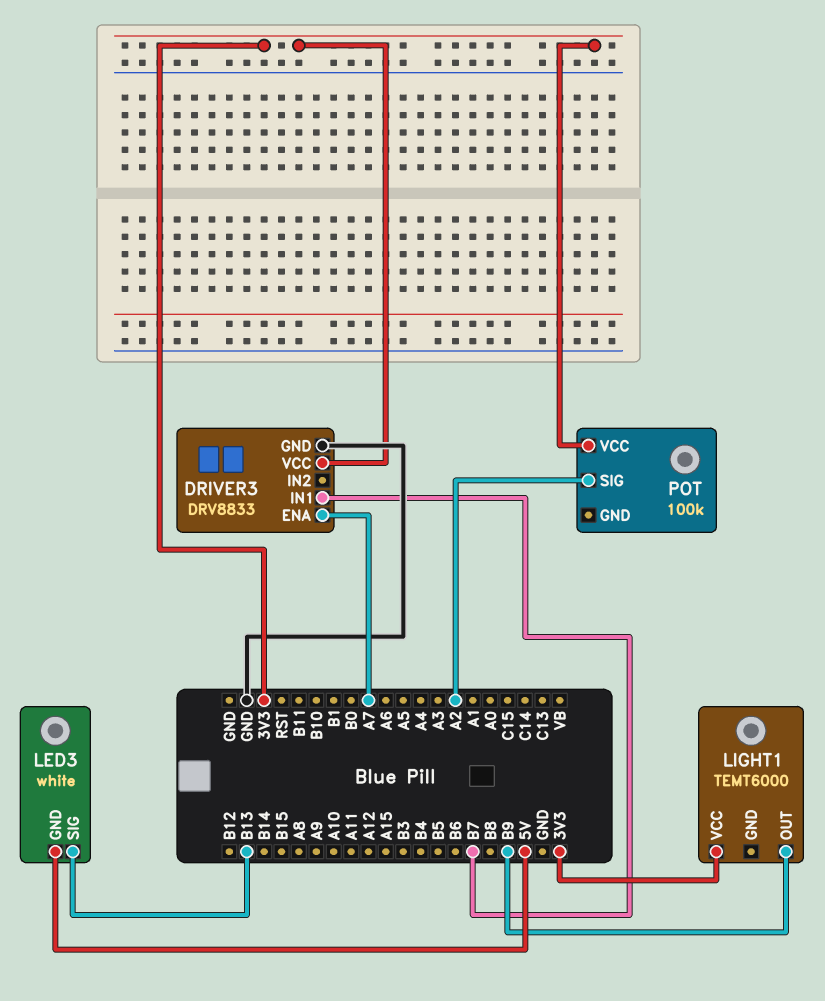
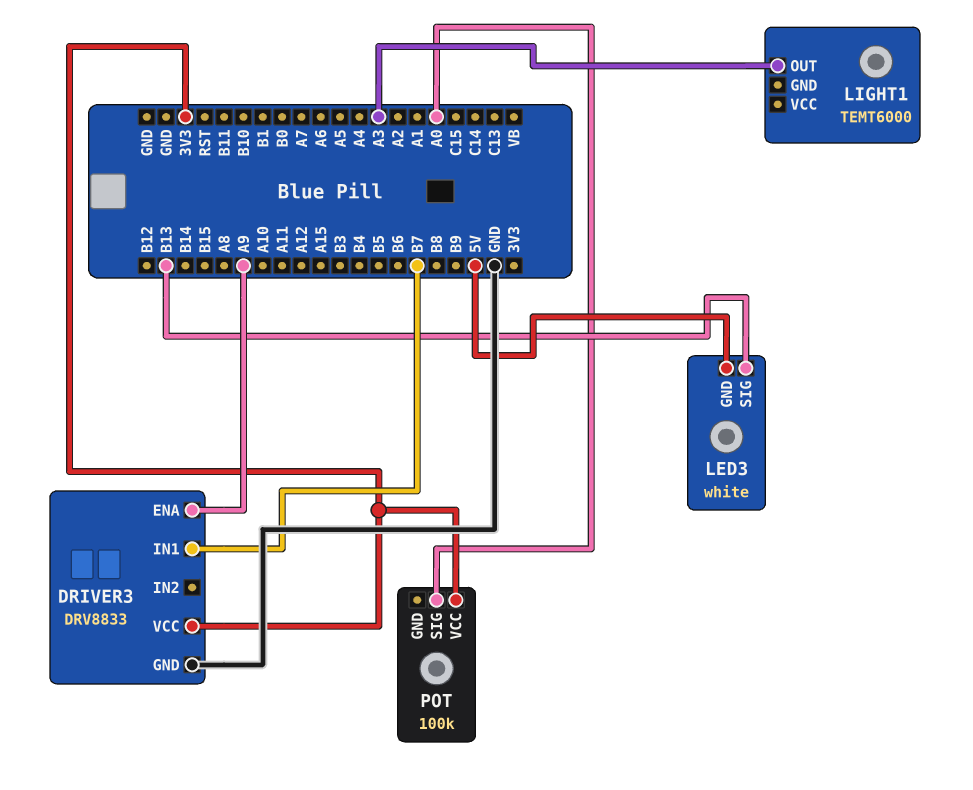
DRIVER3 pin ENA: A7 -> A9
LIGHT1 pin OUT: B9 -> A3
LIGHT1 pin VCC: 3V3 -> none
POT pin SIG: A2 -> A0

